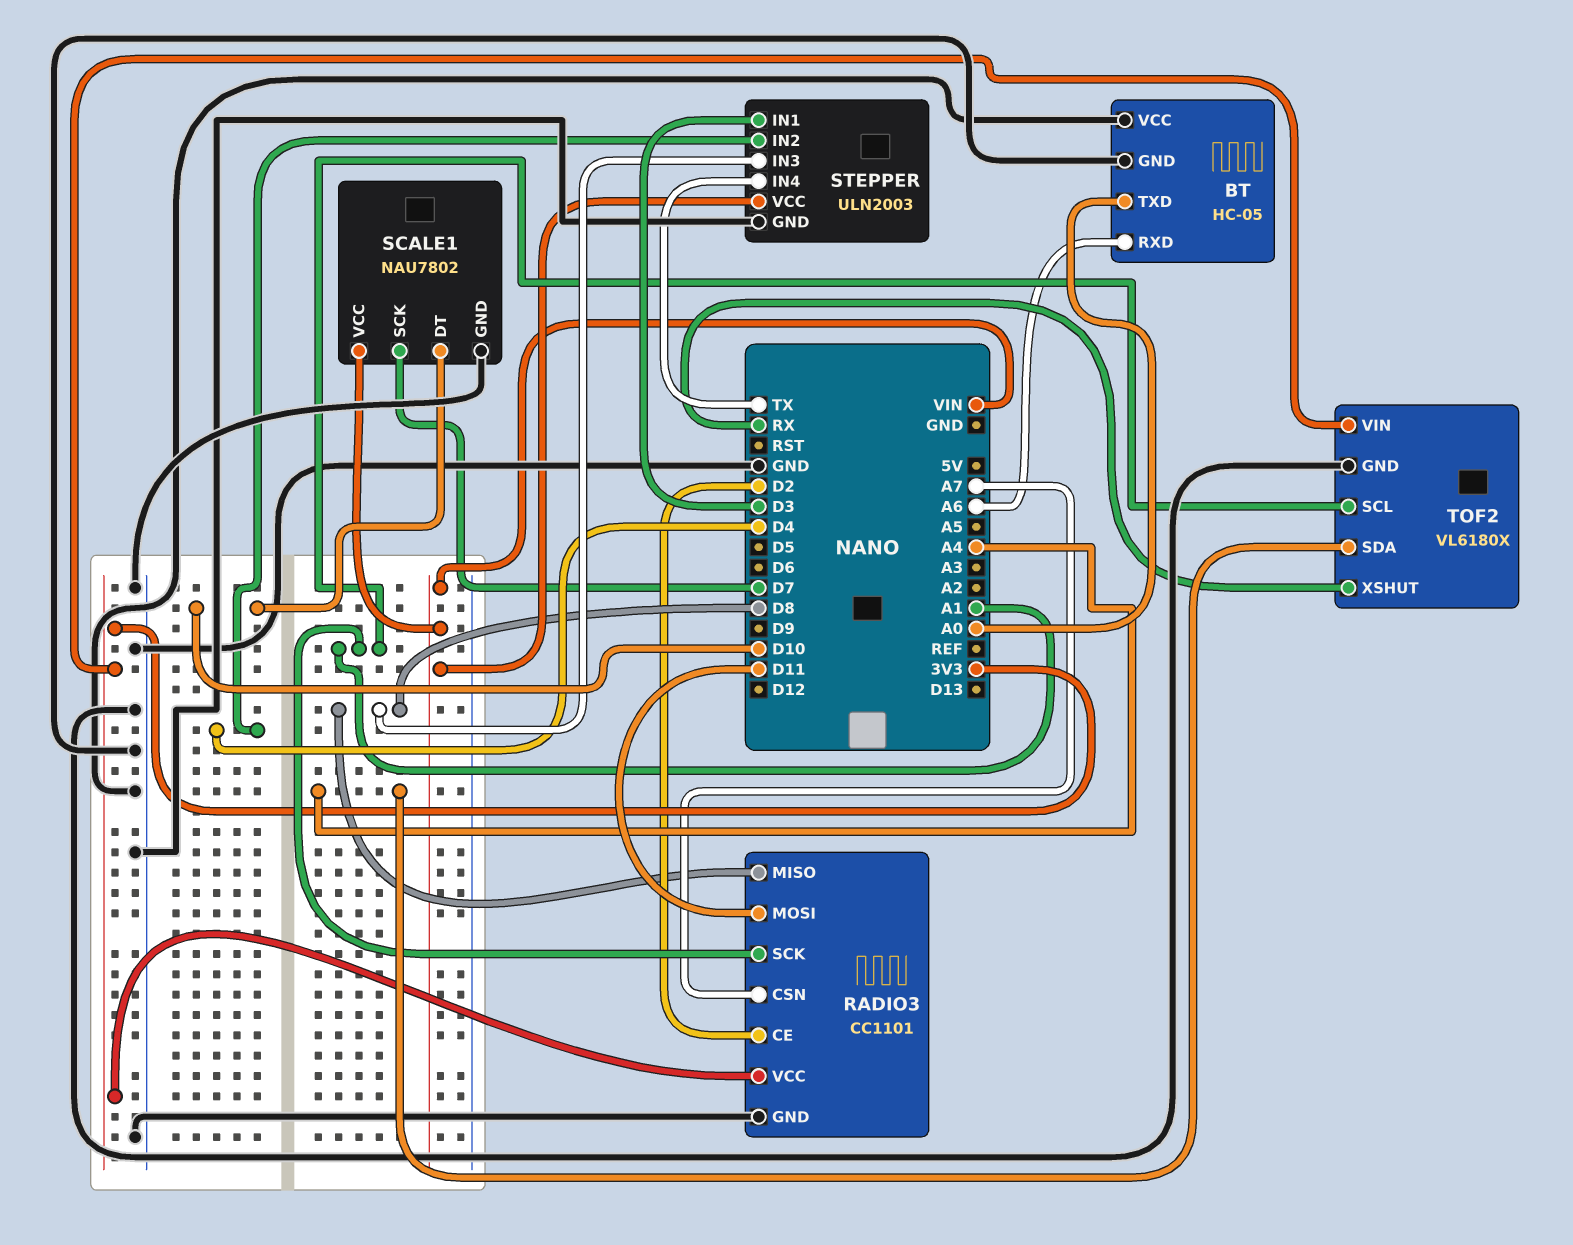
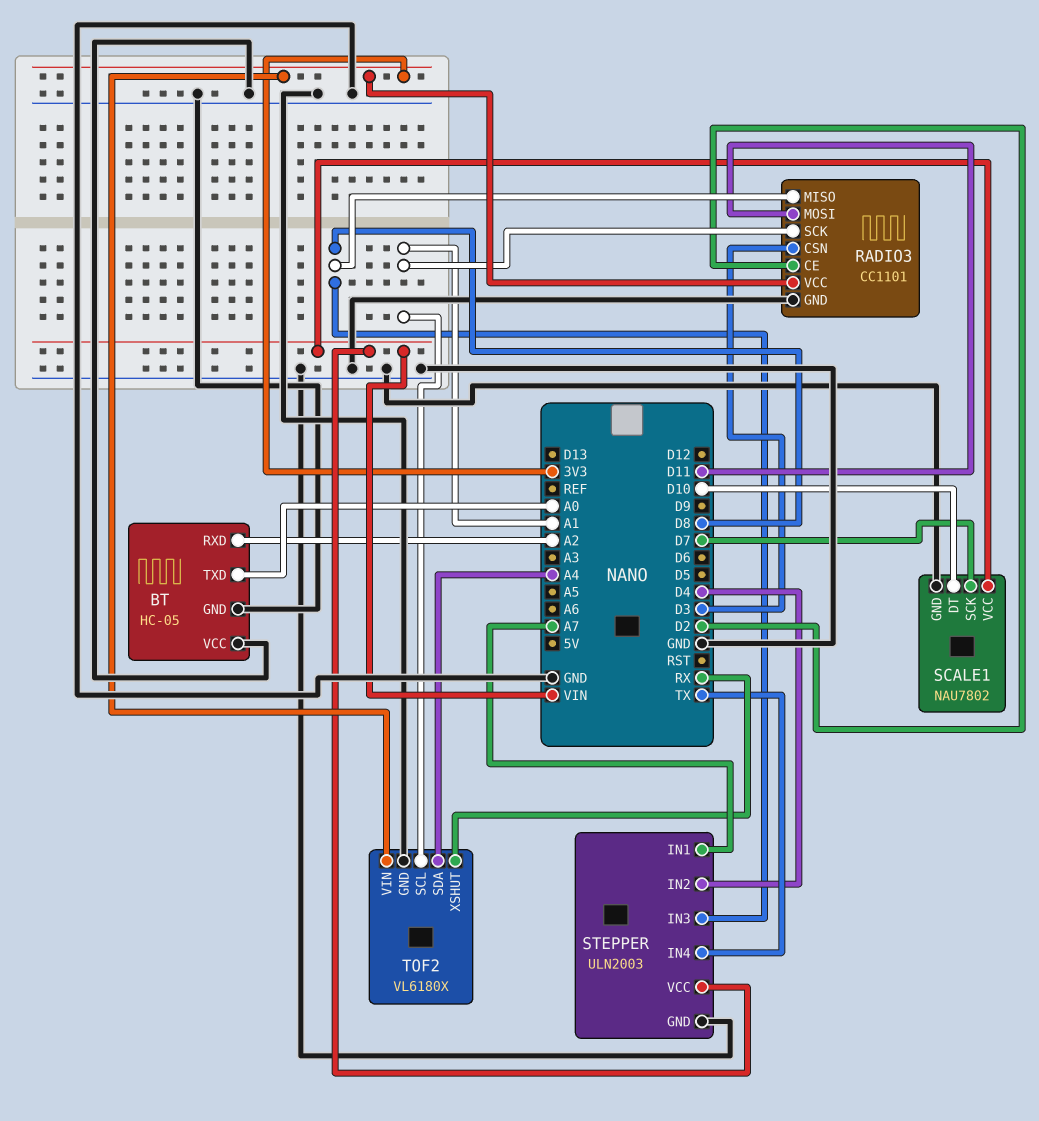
BT pin RXD: A6 -> A2
RADIO3 pin CSN: A7 -> D3
STEPPER pin IN1: D3 -> A7

